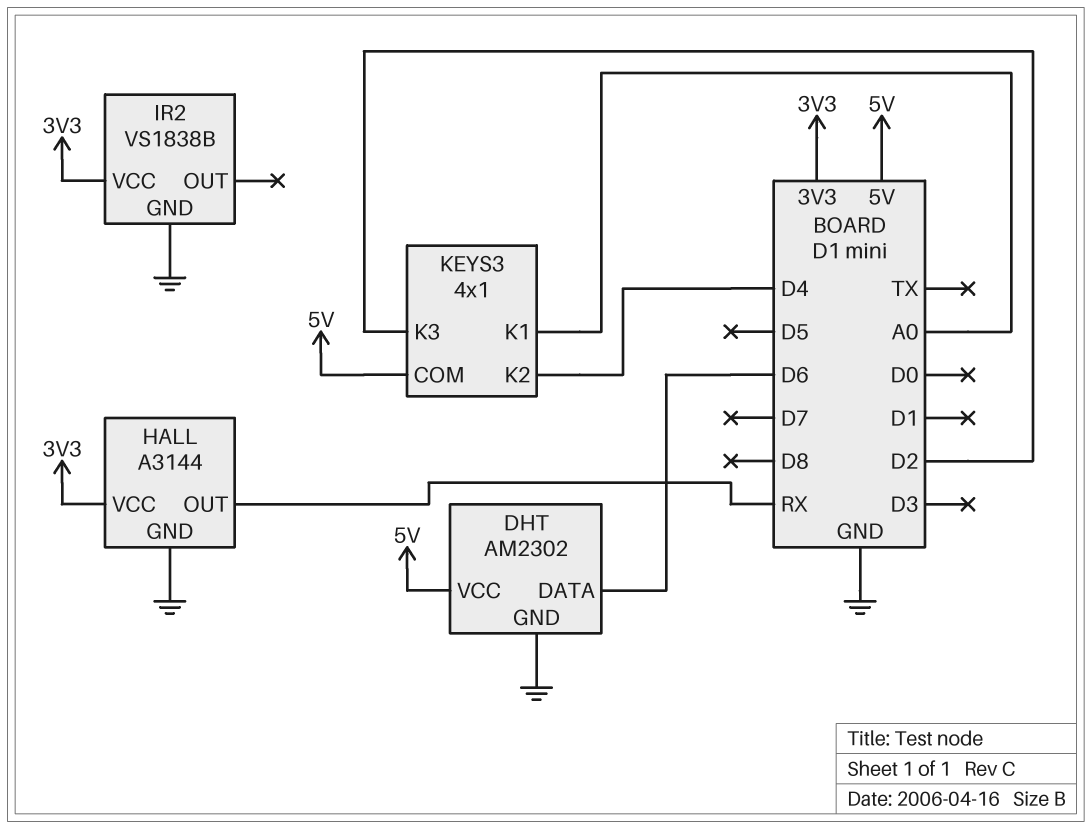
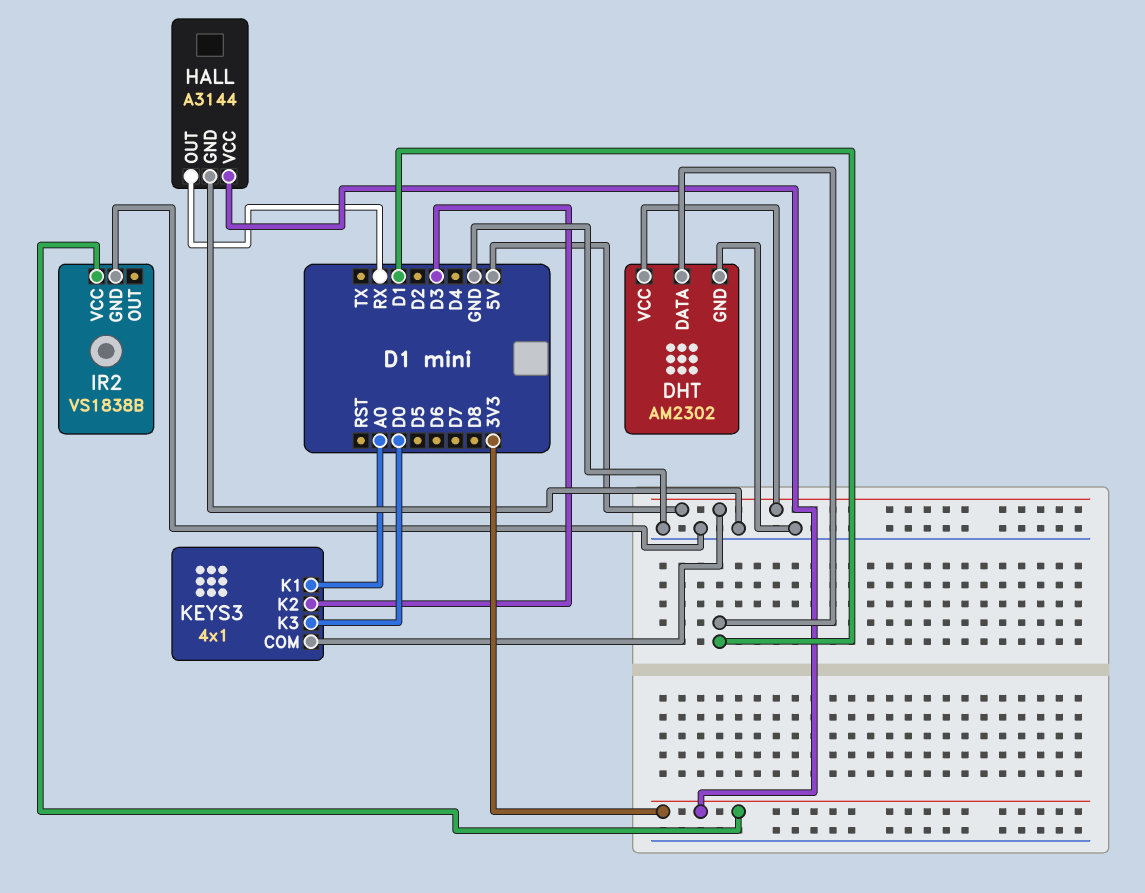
DHT pin DATA: D6 -> D1
KEYS3 pin K2: D4 -> D3
KEYS3 pin K3: D2 -> D0

